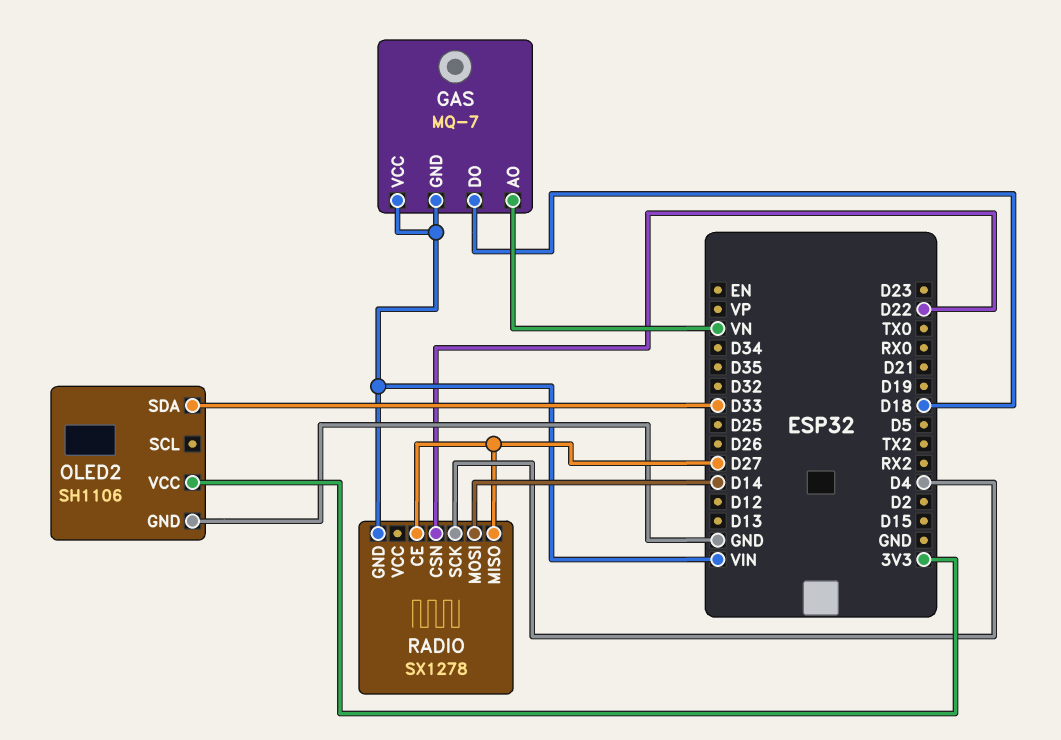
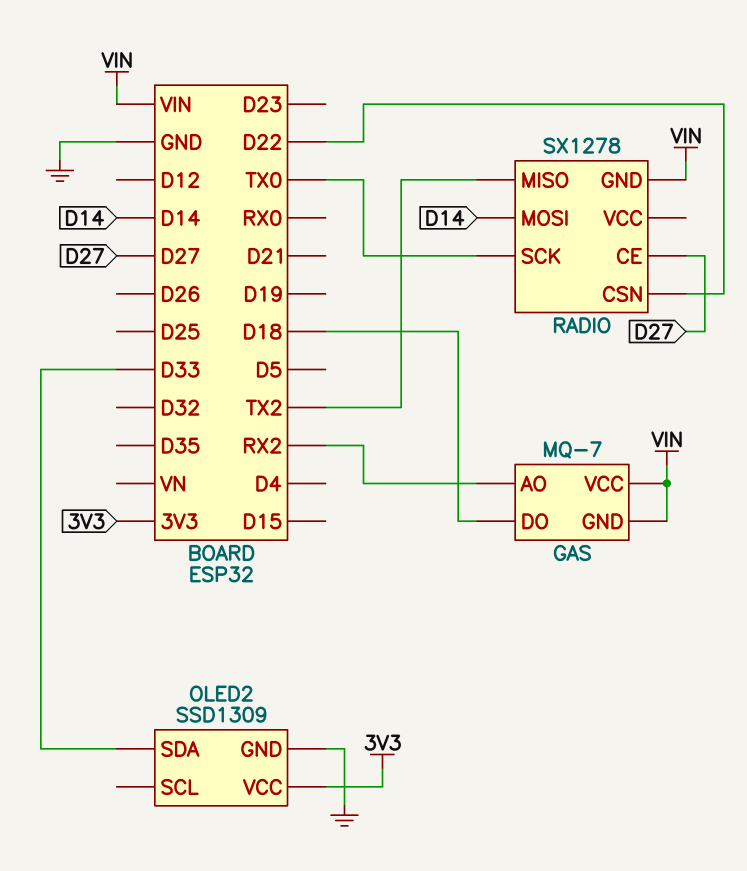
GAS pin AO: VN -> RX2
OLED2: SH1106 -> SSD1309
RADIO pin MISO: D27 -> TX2
RADIO pin SCK: D4 -> TX0

